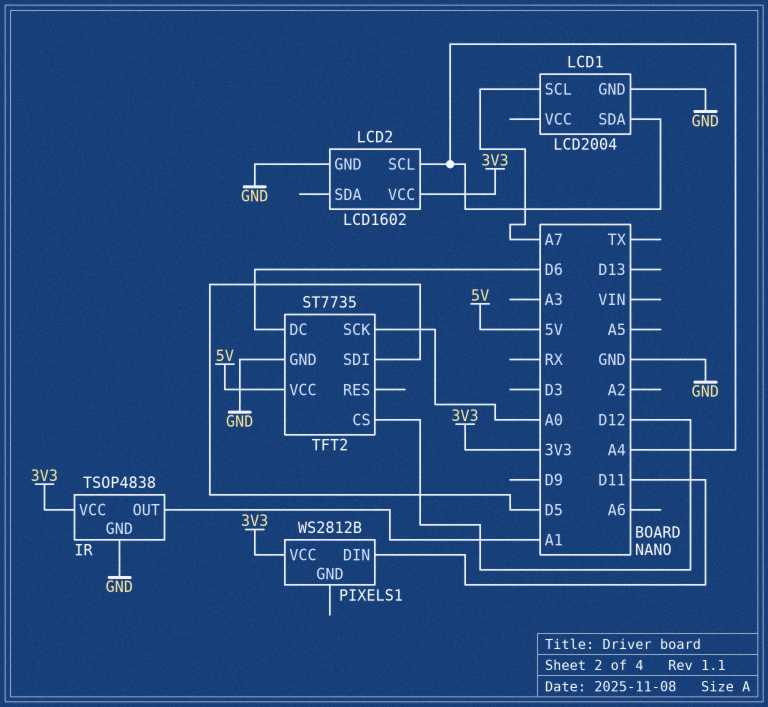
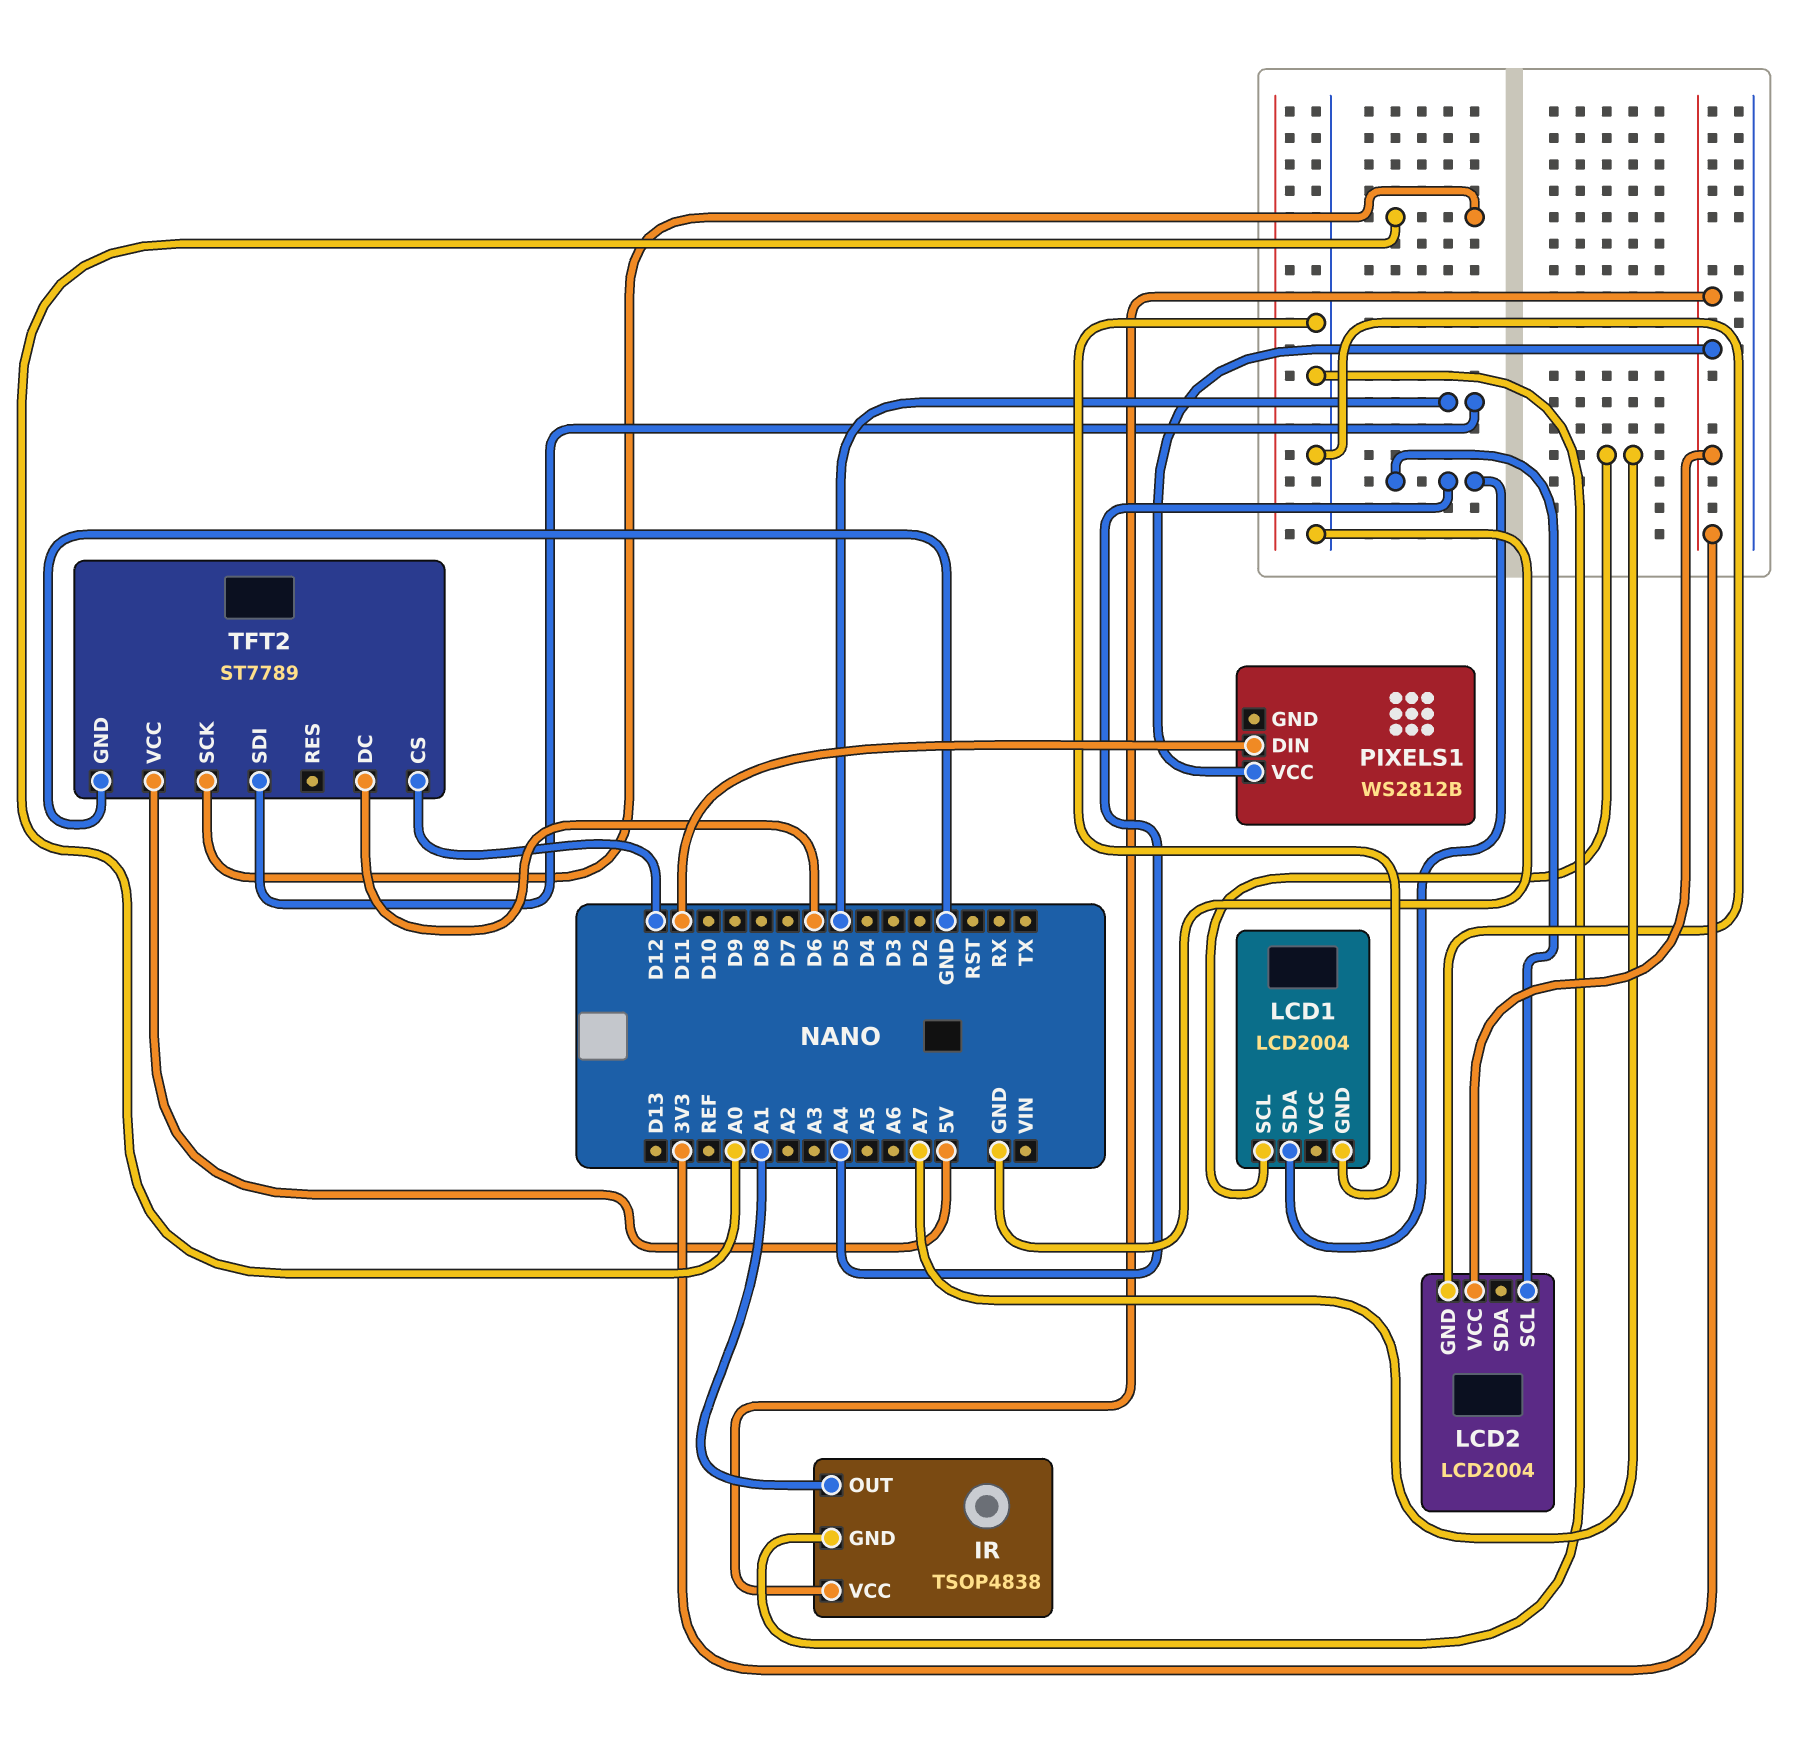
LCD2: LCD1602 -> LCD2004
TFT2: ST7735 -> ST7789

